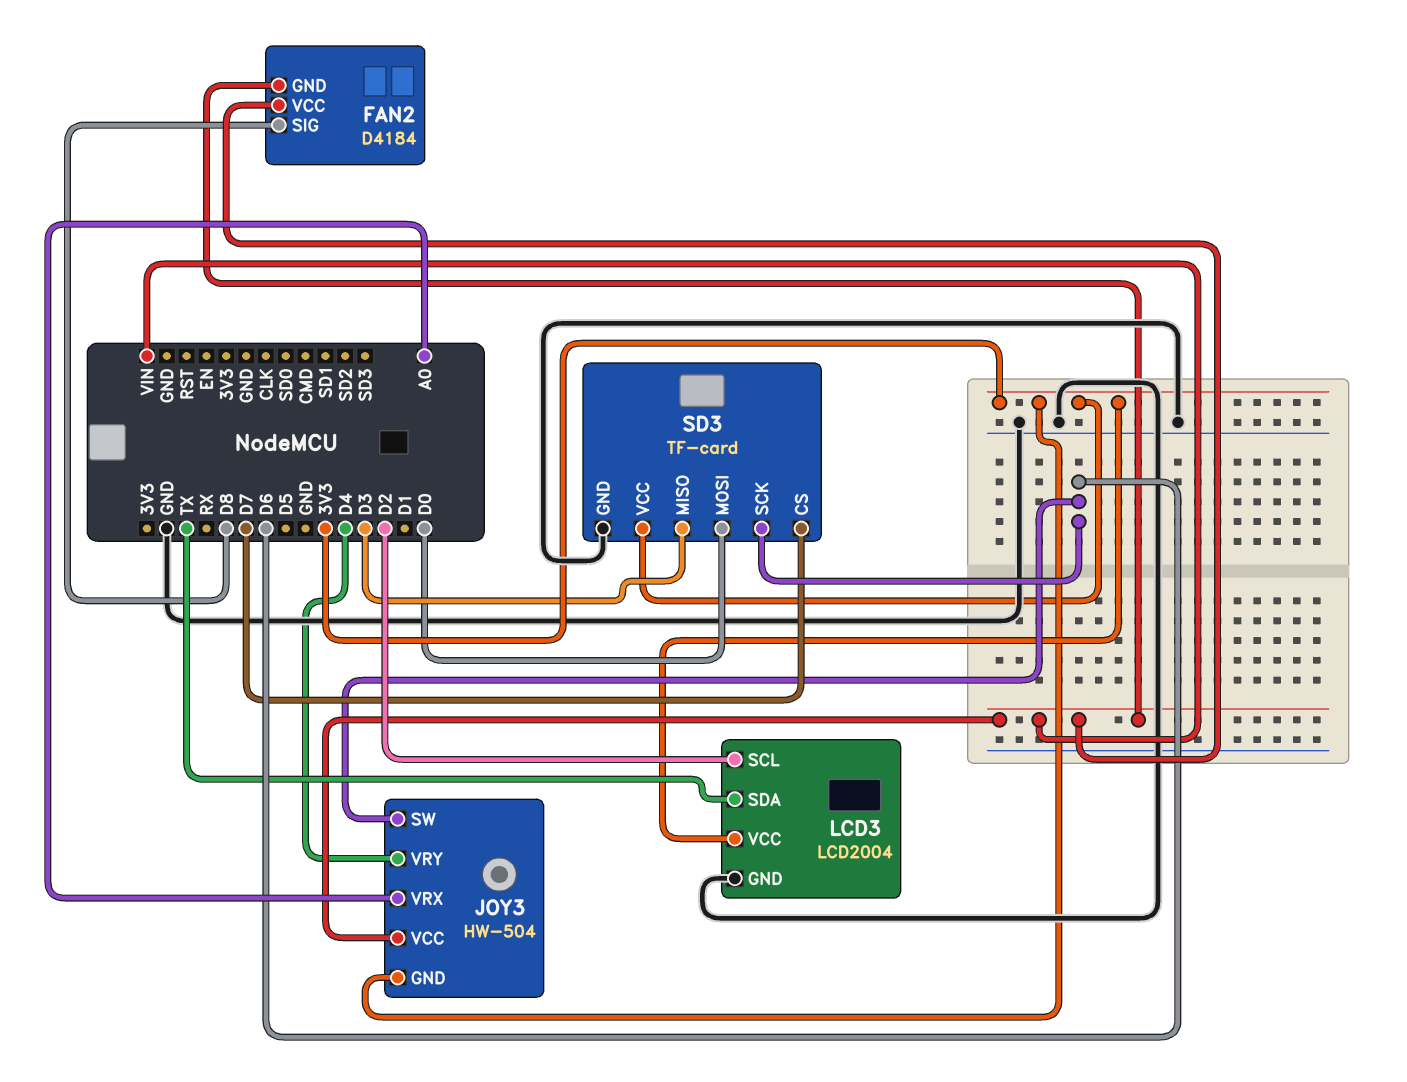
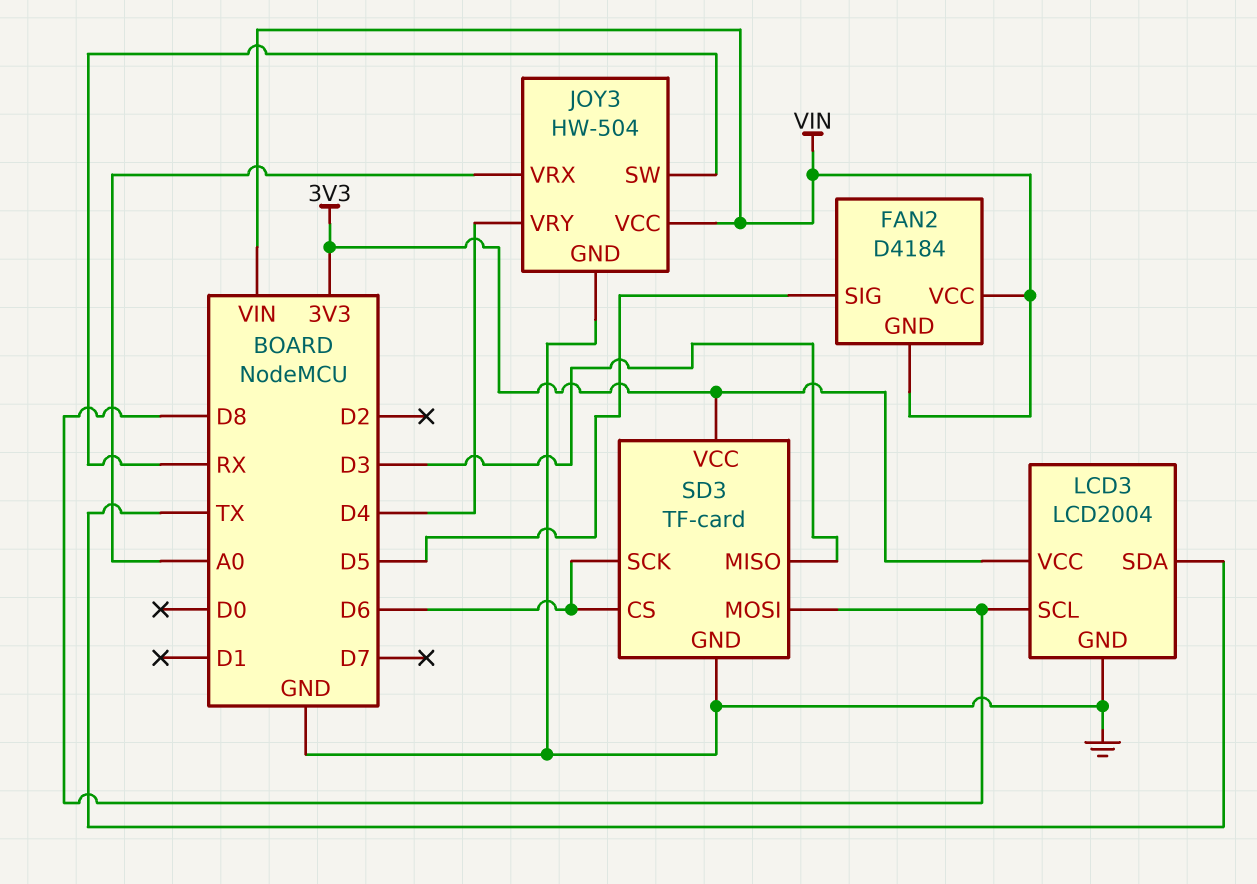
FAN2 pin SIG: D8 -> D5
JOY3 pin GND: 3V3 -> GND
JOY3 pin SW: D6 -> RX
LCD3 pin SCL: D2 -> D8
SD3 pin CS: D7 -> D6
SD3 pin MOSI: D0 -> D8

